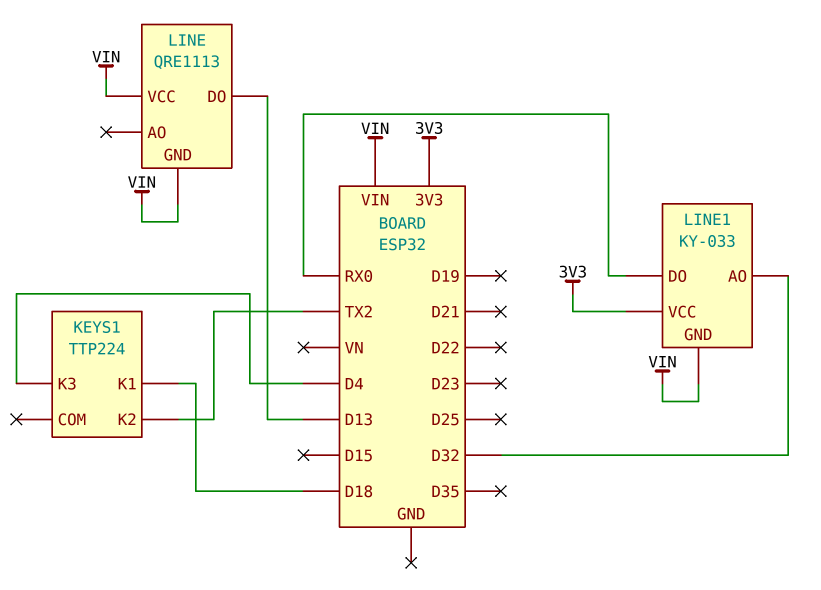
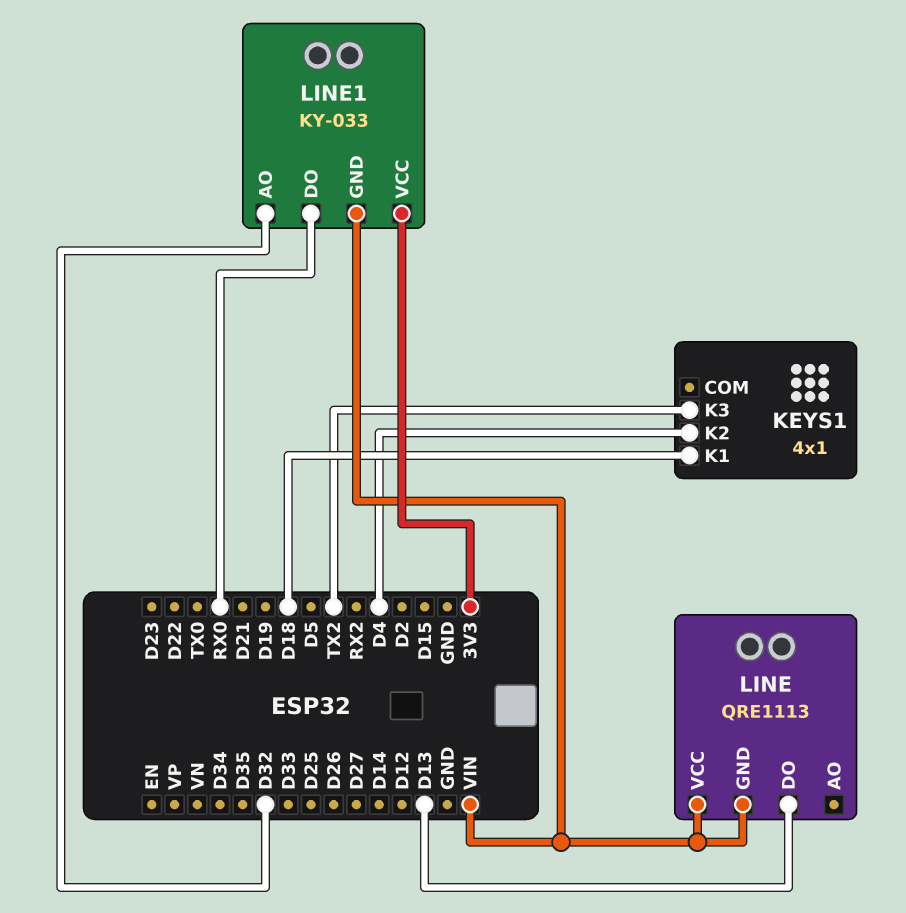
KEYS1: TTP224 -> 4x1
KEYS1 pin K2: TX2 -> D4
KEYS1 pin K3: D4 -> TX2

